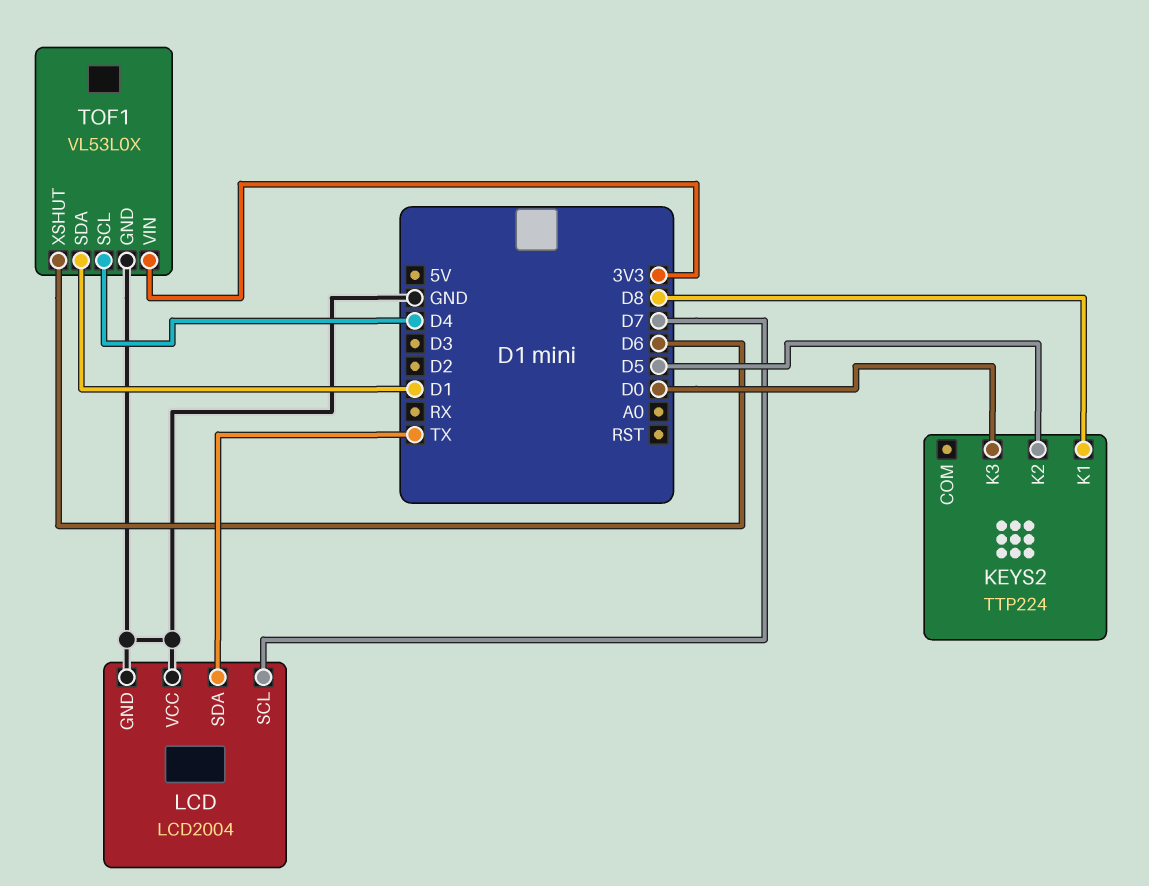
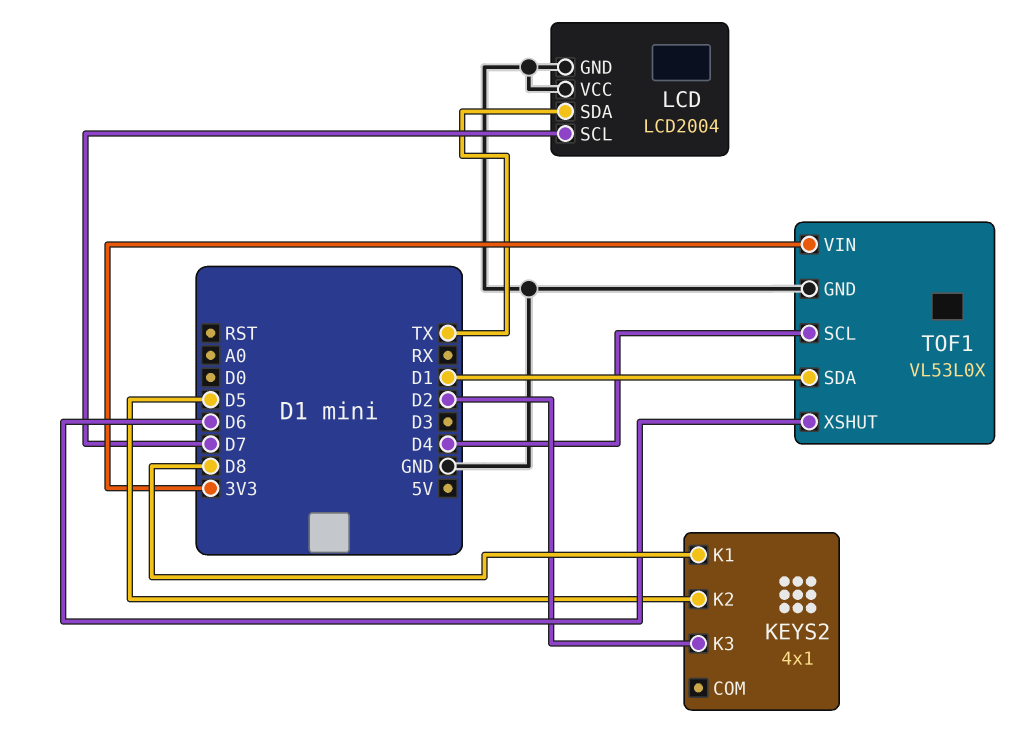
KEYS2: TTP224 -> 4x1
KEYS2 pin K3: D0 -> D2

